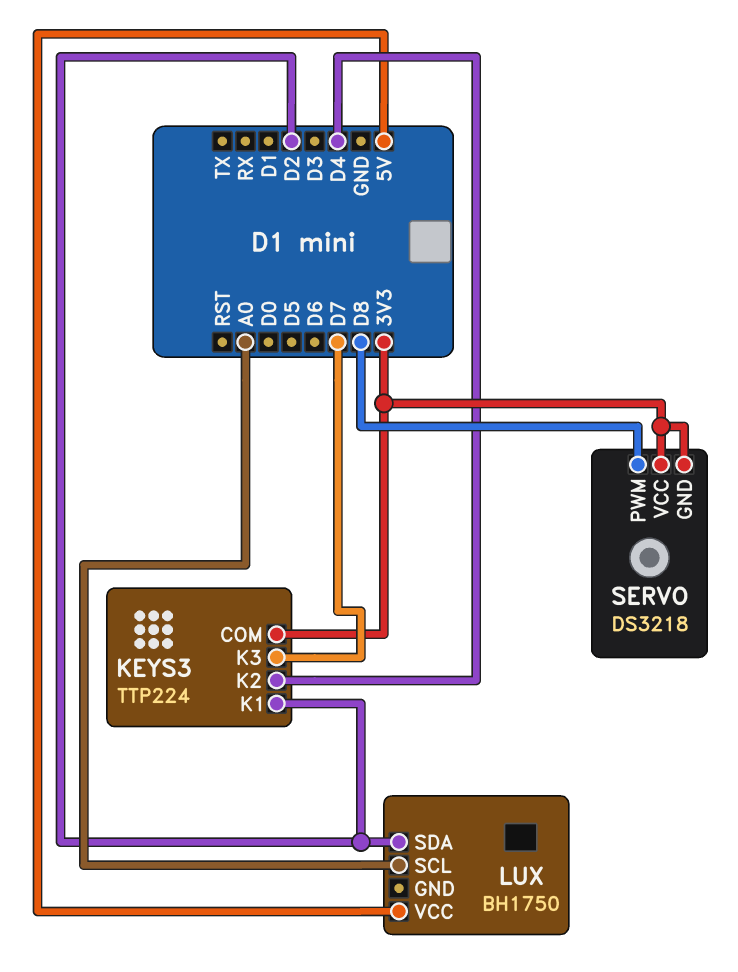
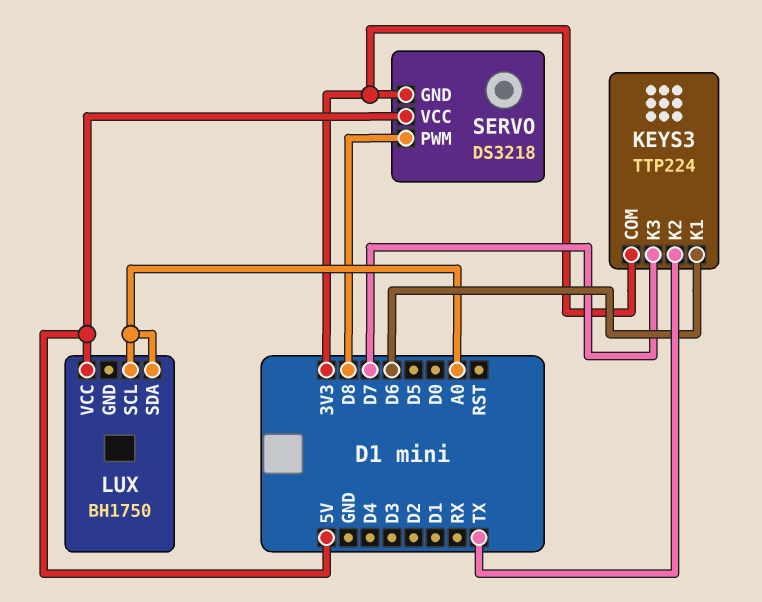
KEYS3 pin K1: D2 -> D6
KEYS3 pin K2: D4 -> TX
LUX pin SDA: D2 -> A0
SERVO pin VCC: 3V3 -> 5V

